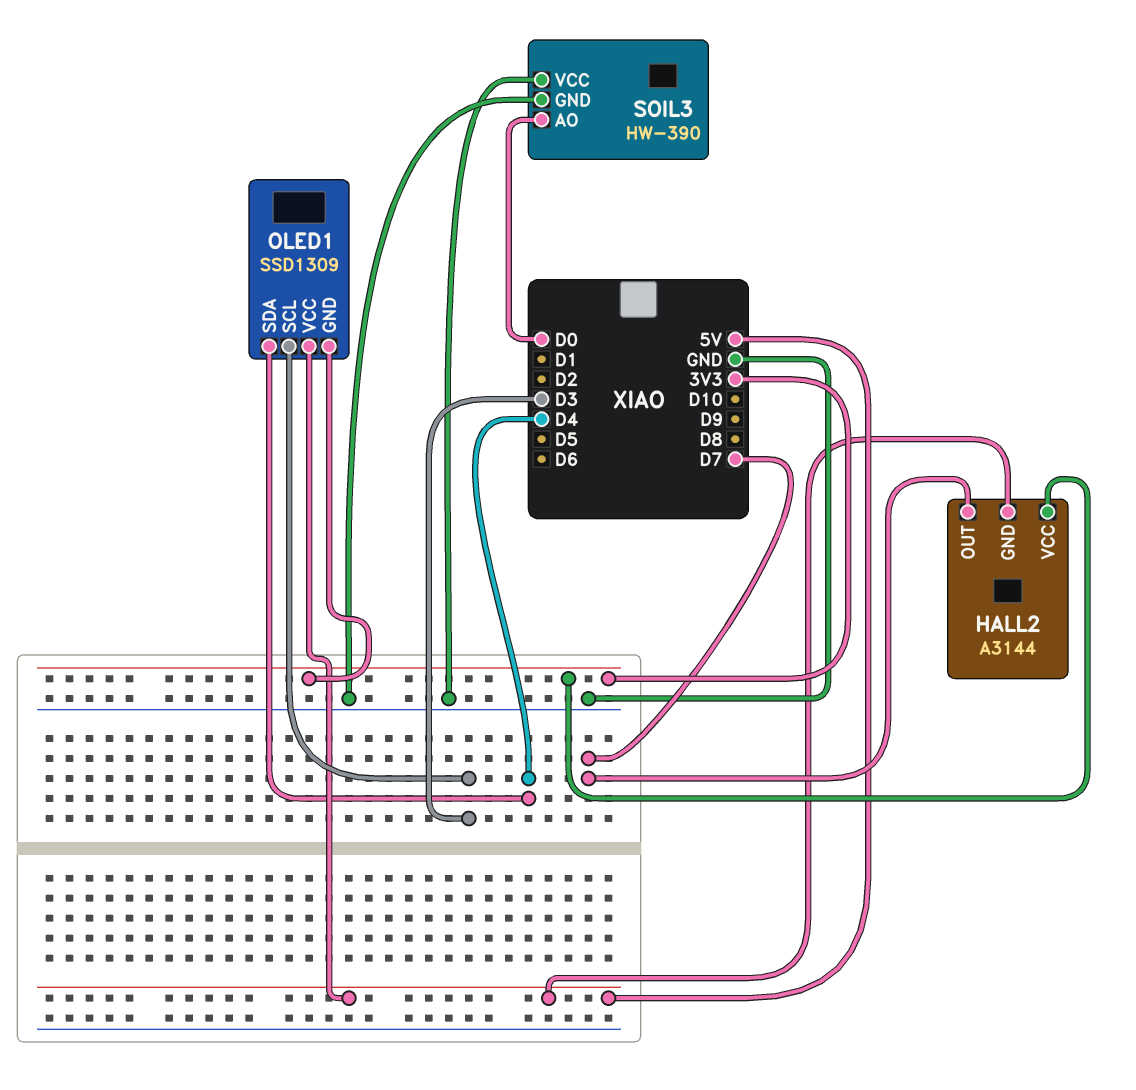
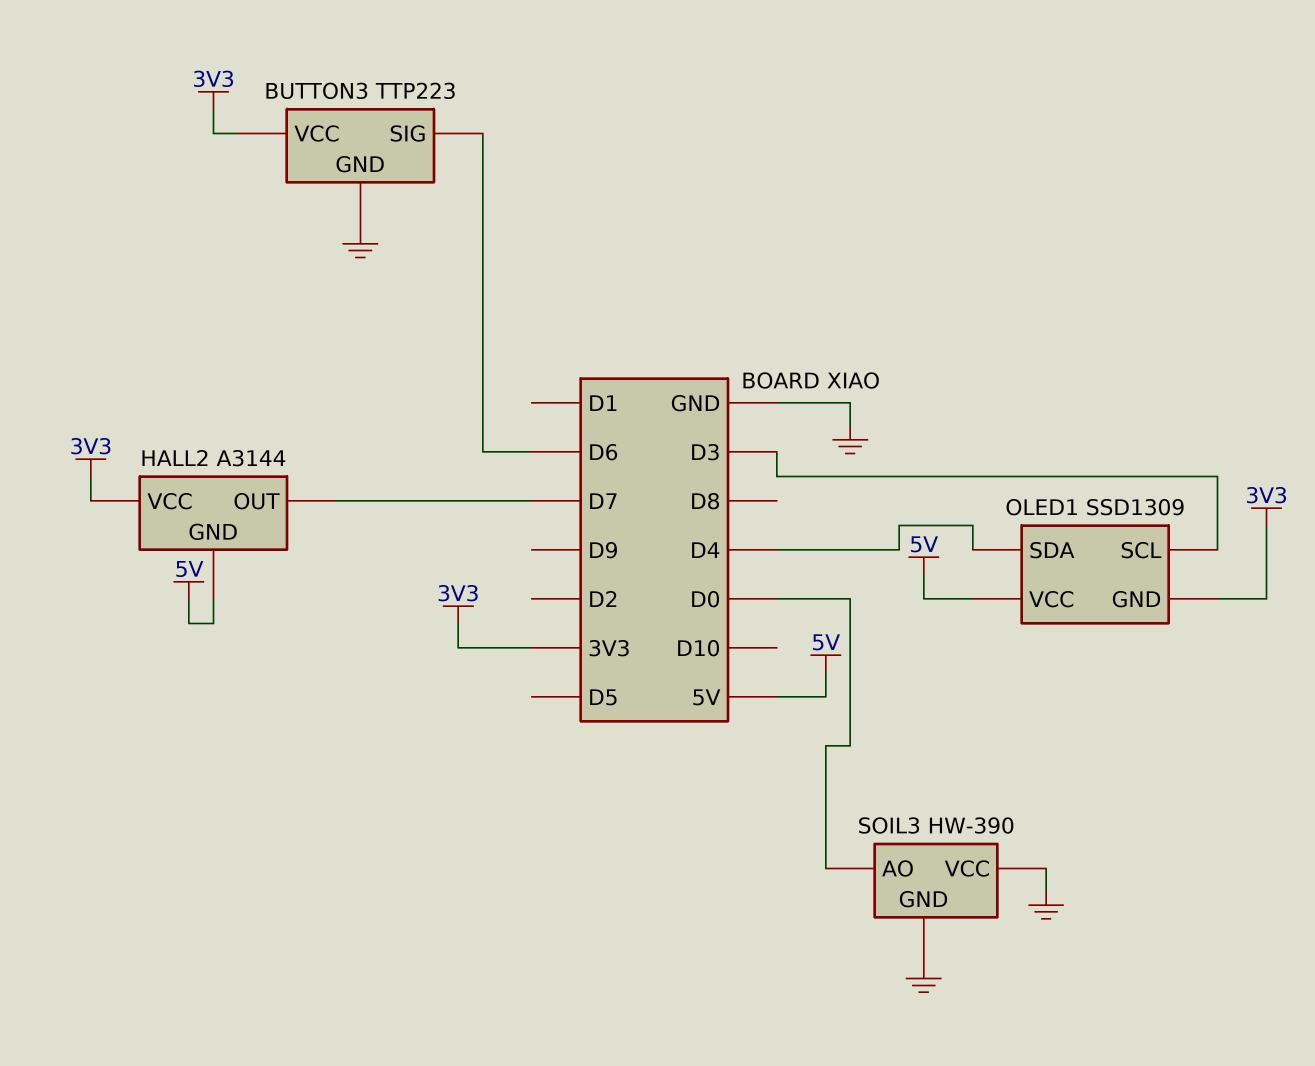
BUTTON3: none -> TTP223
BUTTON3 pin GND: none -> GND
BUTTON3 pin SIG: none -> D6
BUTTON3 pin VCC: none -> 3V3

